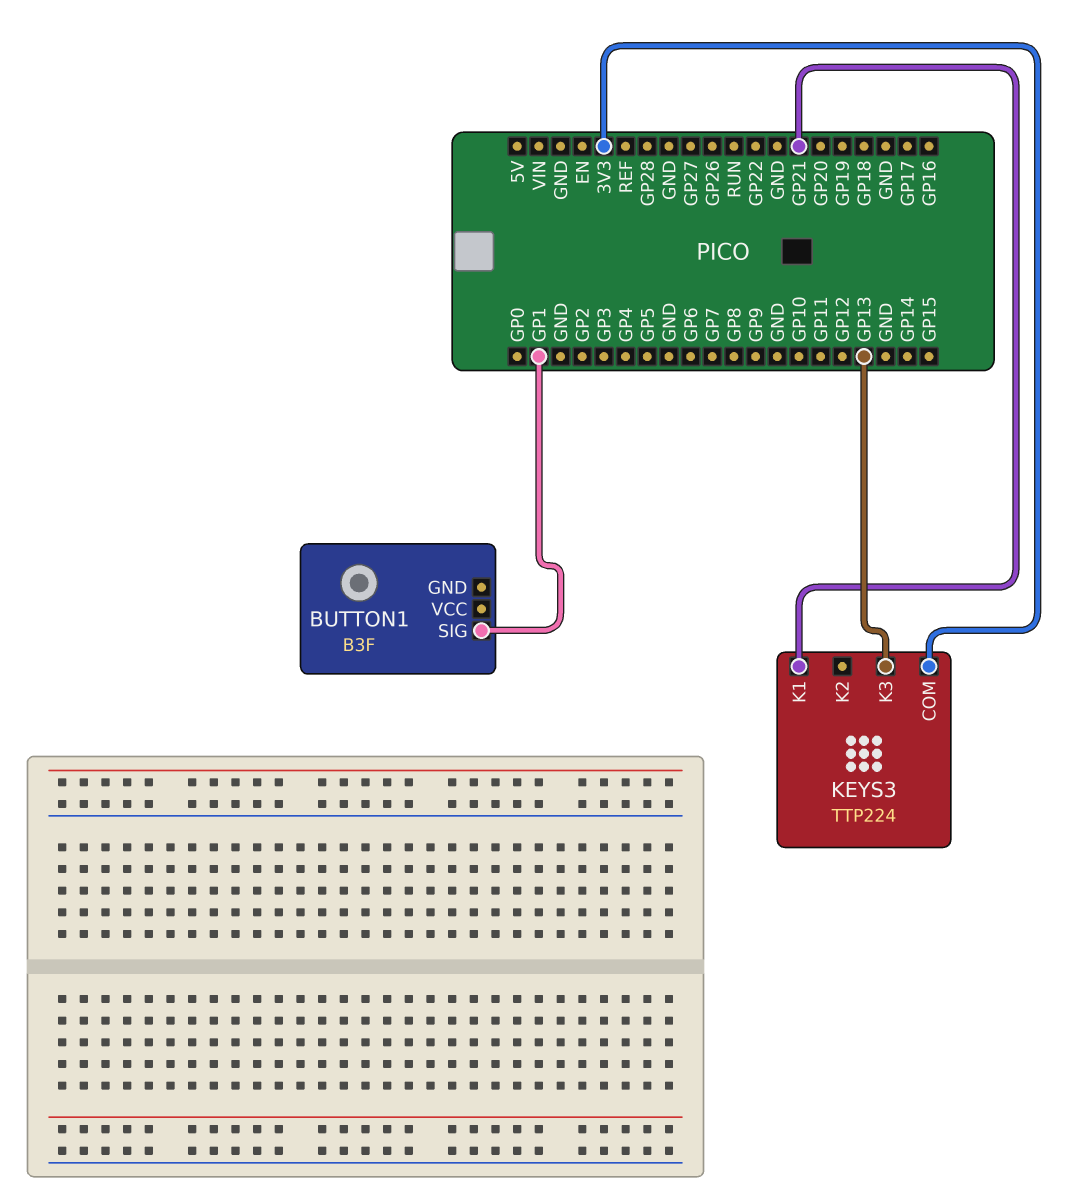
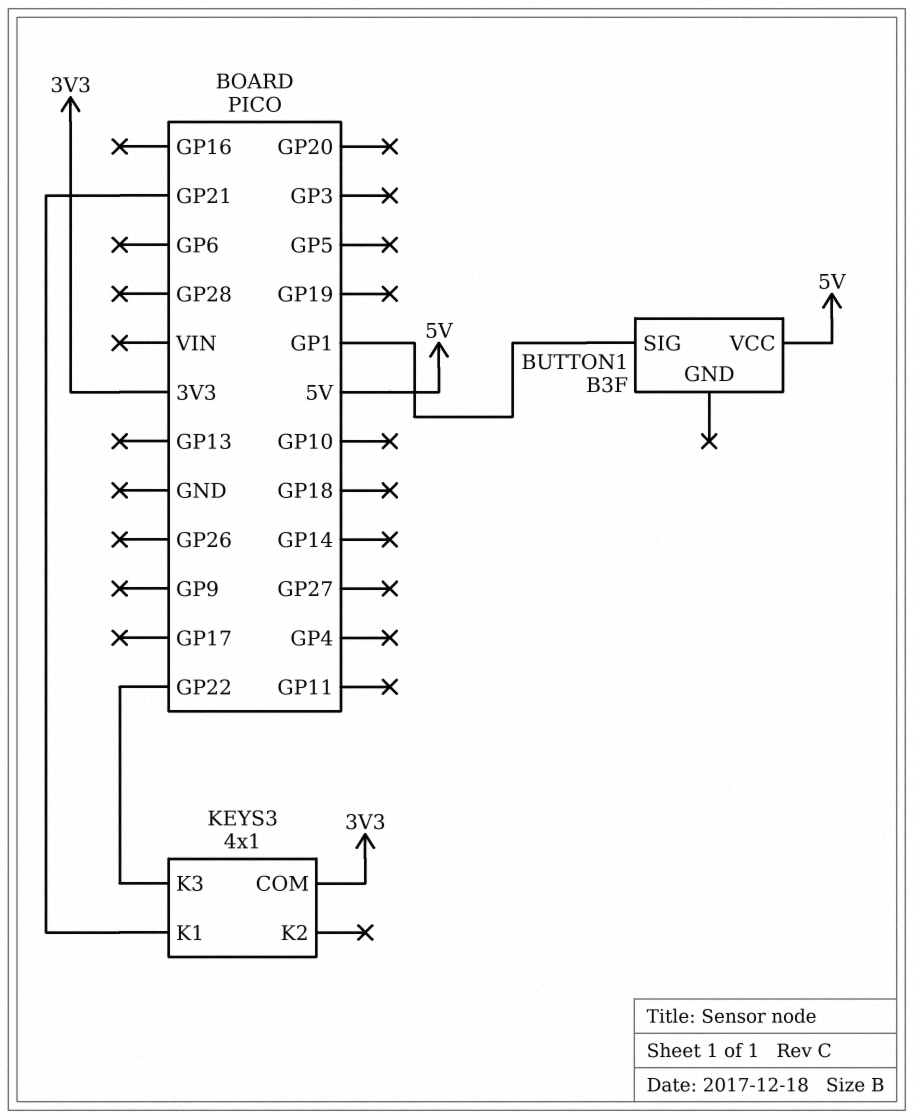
BUTTON1 pin VCC: none -> 5V
KEYS3: TTP224 -> 4x1
KEYS3 pin K3: GP13 -> GP22

